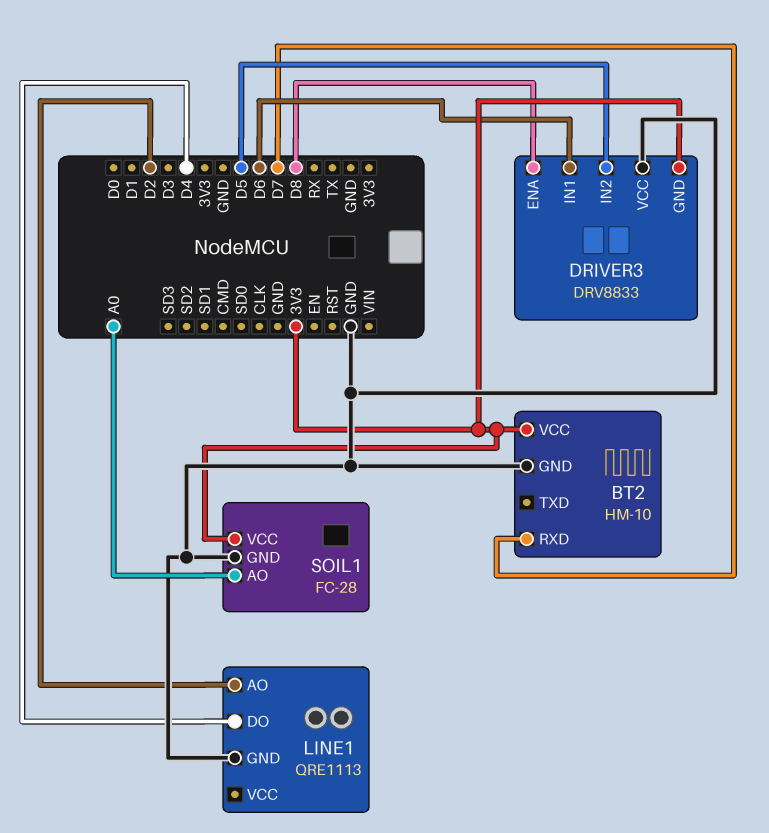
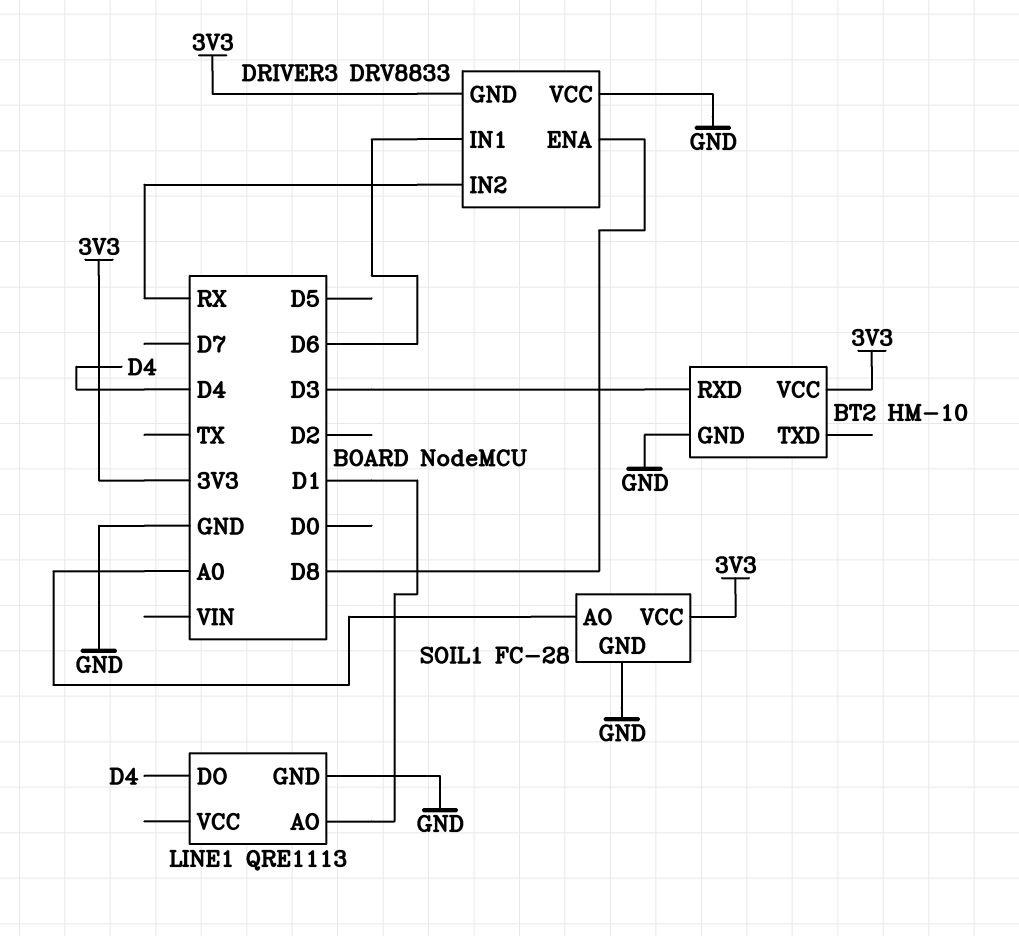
BT2 pin RXD: D7 -> D3
DRIVER3 pin IN2: D5 -> RX
LINE1 pin AO: D2 -> D1

